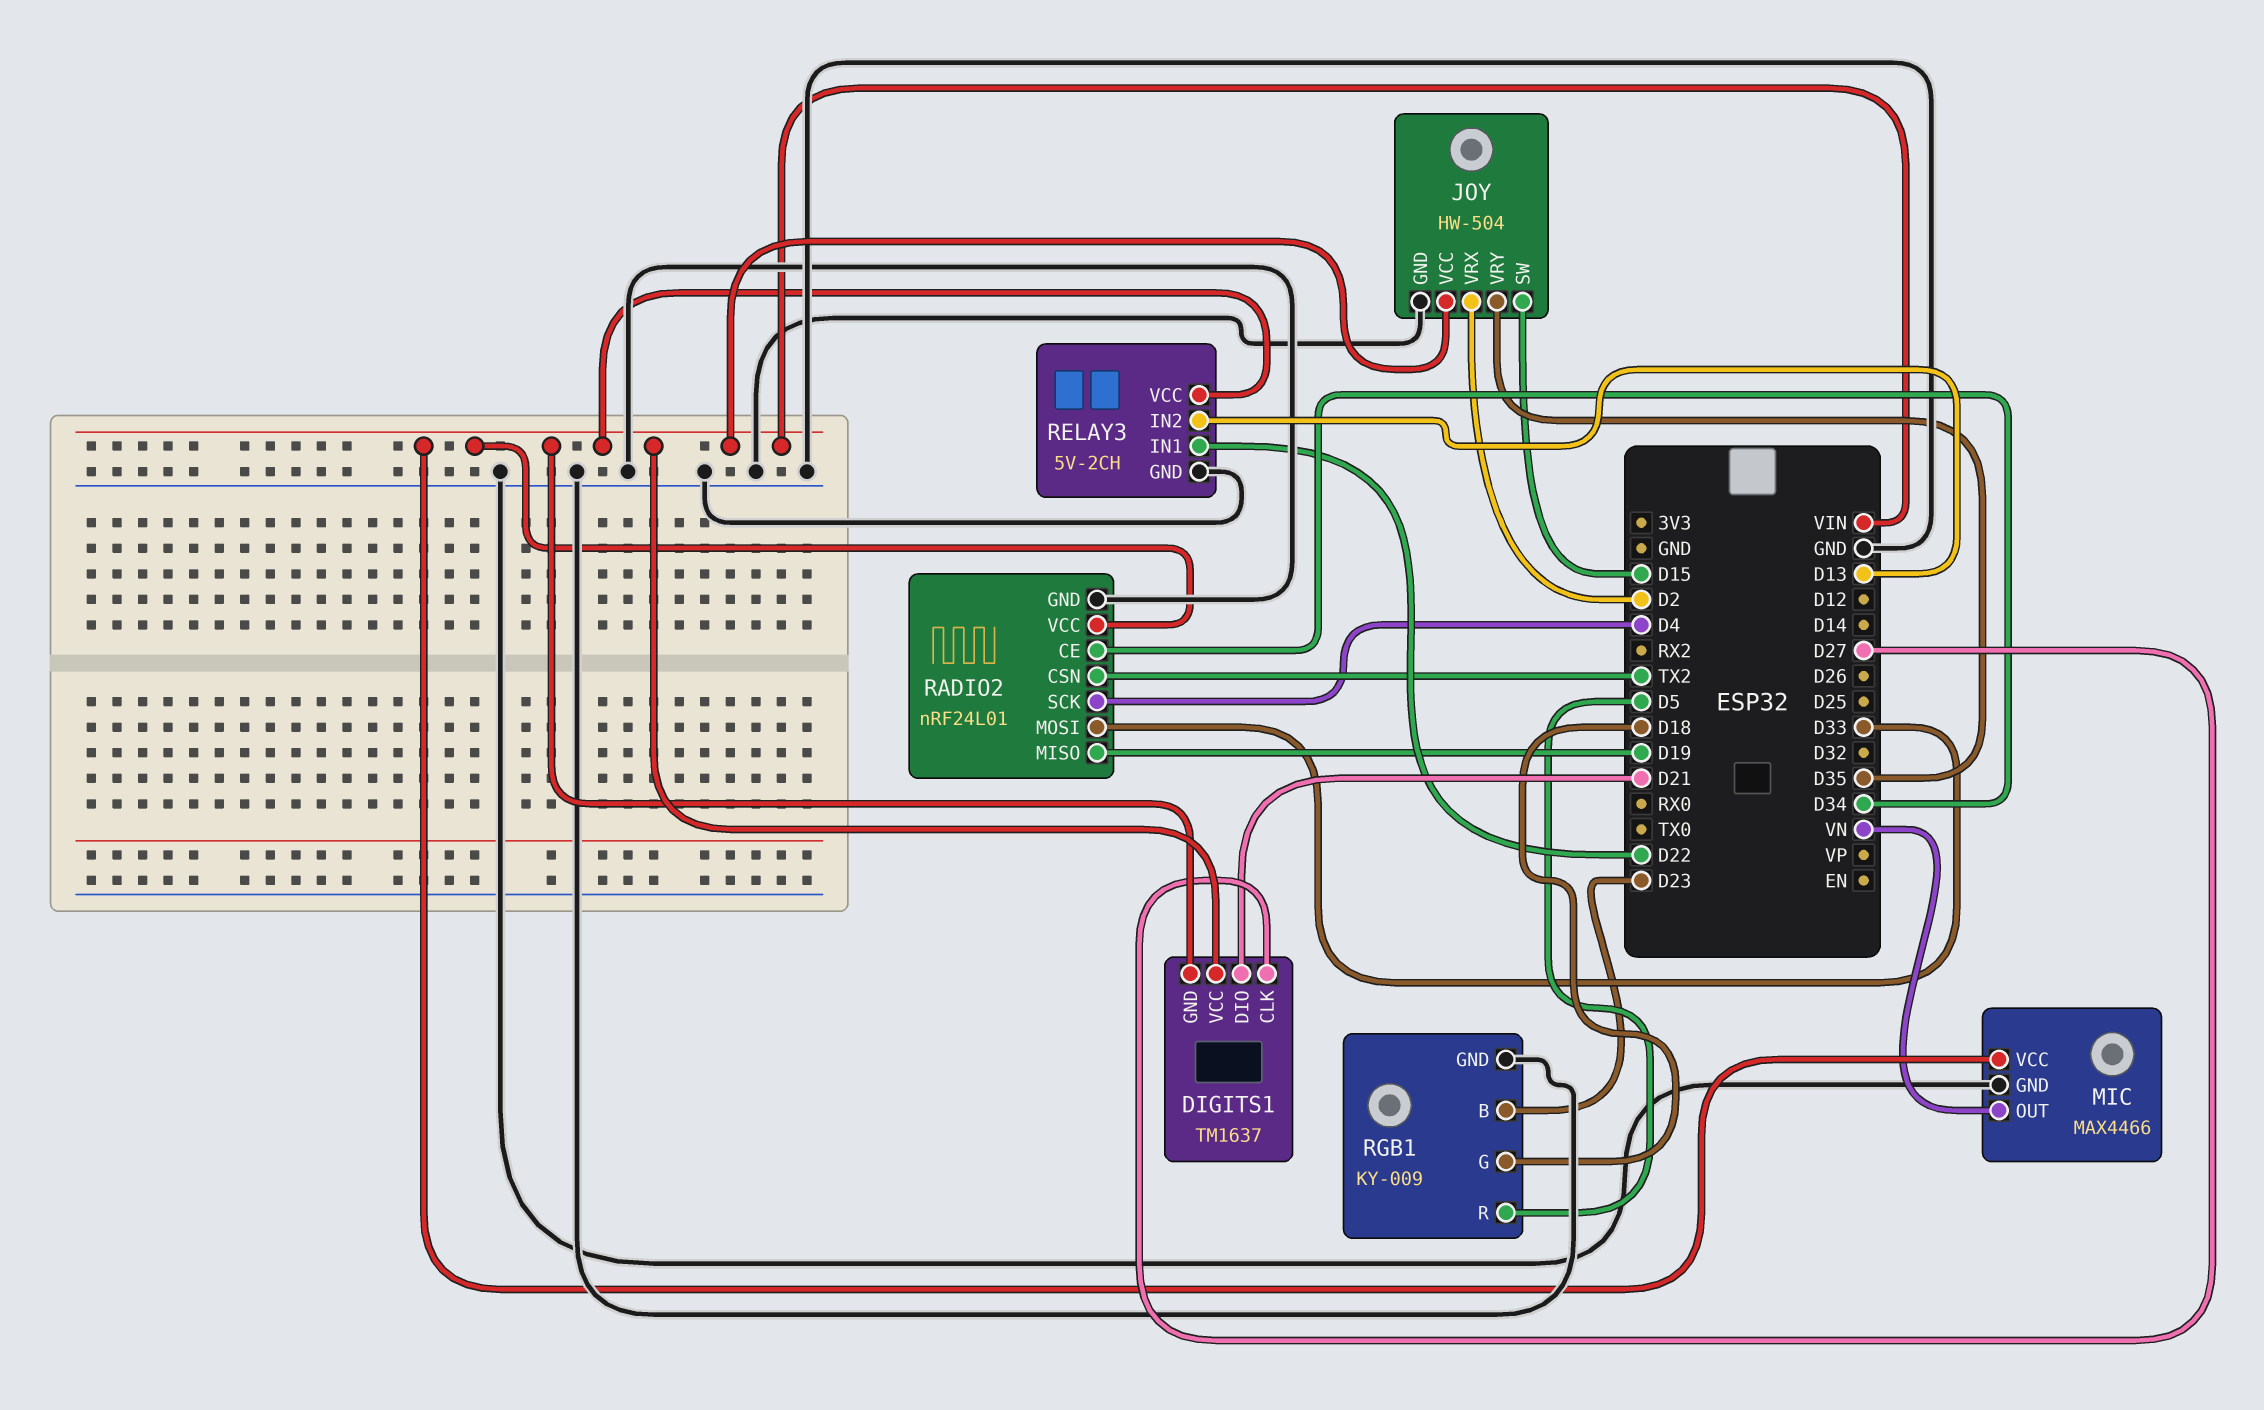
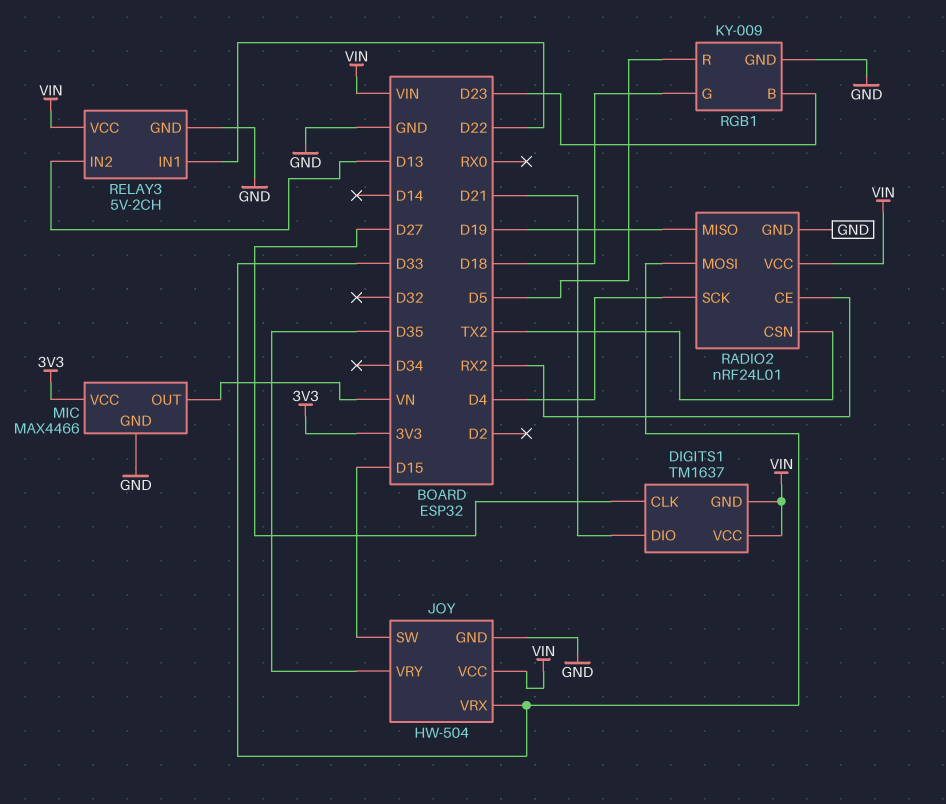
JOY pin VRX: D2 -> D33
MIC pin VCC: VIN -> 3V3
RADIO2 pin CE: D34 -> RX2

